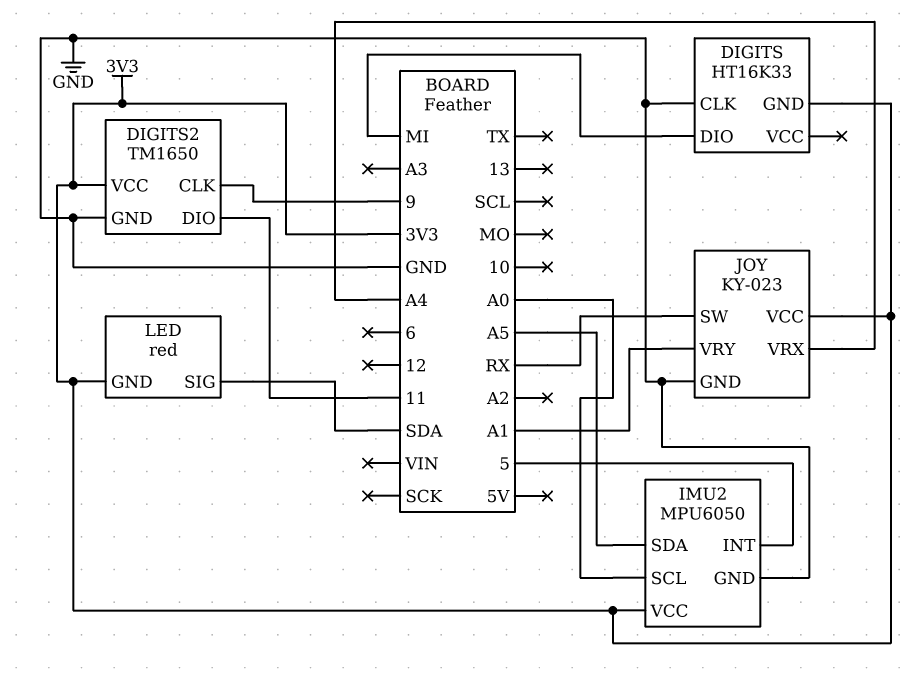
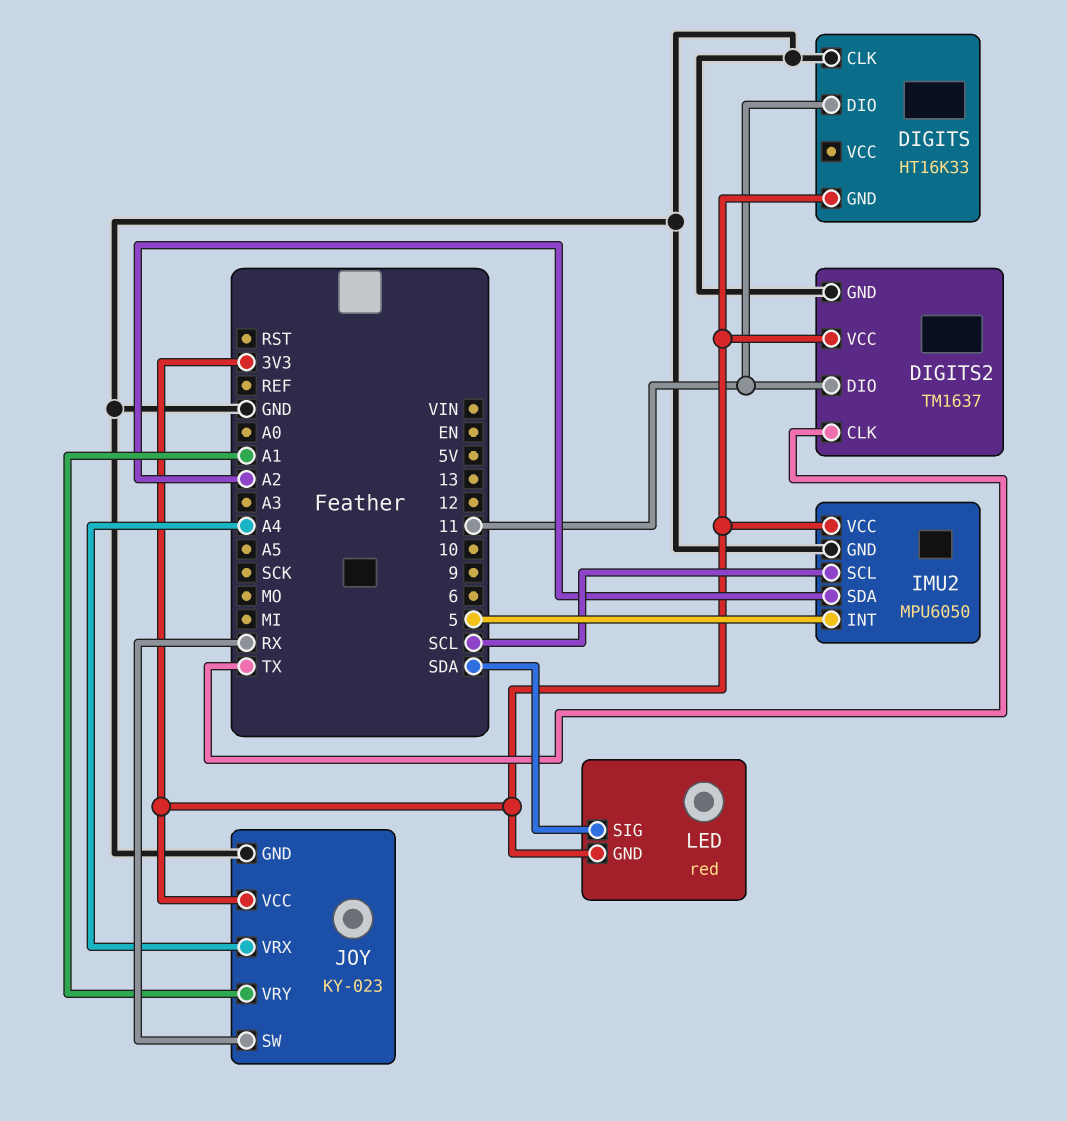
DIGITS pin DIO: MI -> 11
DIGITS2: TM1650 -> TM1637
DIGITS2 pin CLK: 9 -> TX
IMU2 pin SCL: A0 -> SCL
IMU2 pin SDA: A5 -> A2

